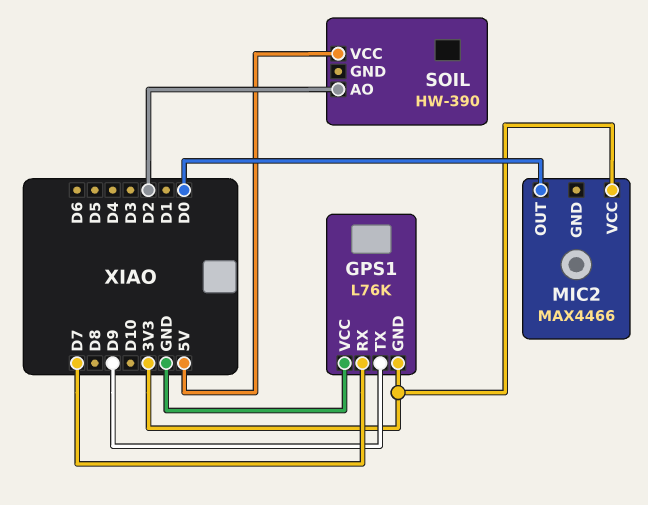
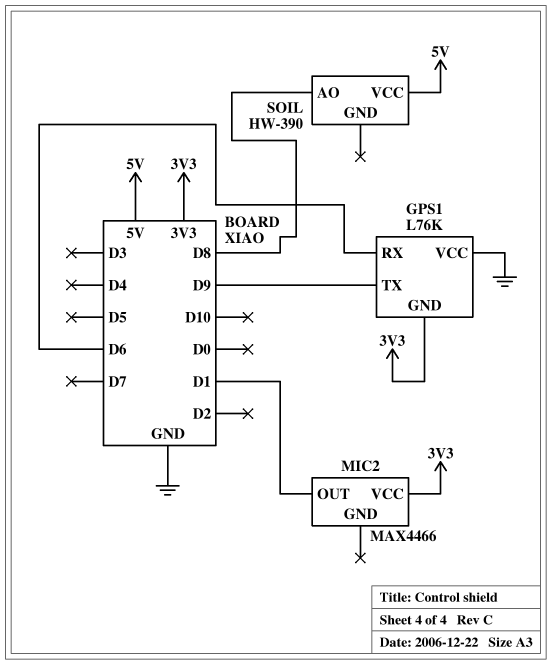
GPS1 pin RX: D7 -> D6
MIC2 pin OUT: D0 -> D1
SOIL pin AO: D2 -> D8

